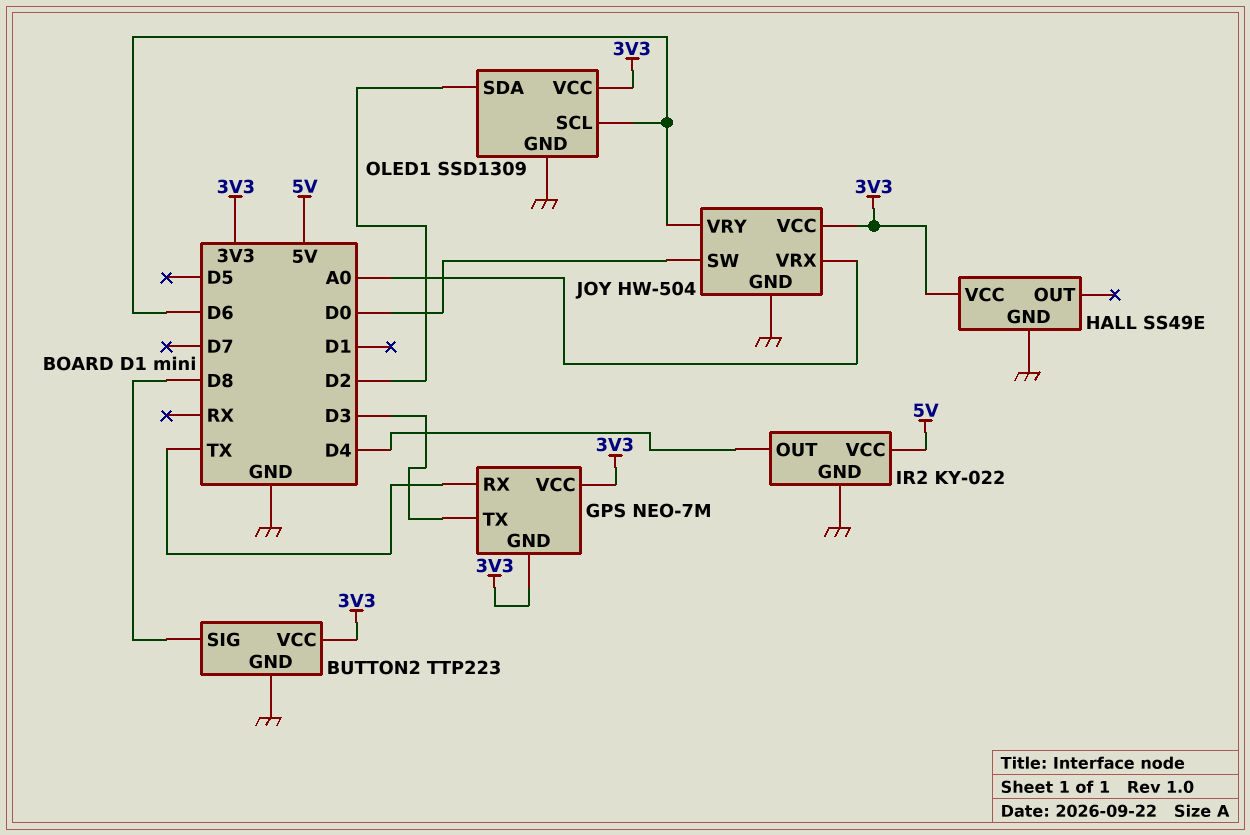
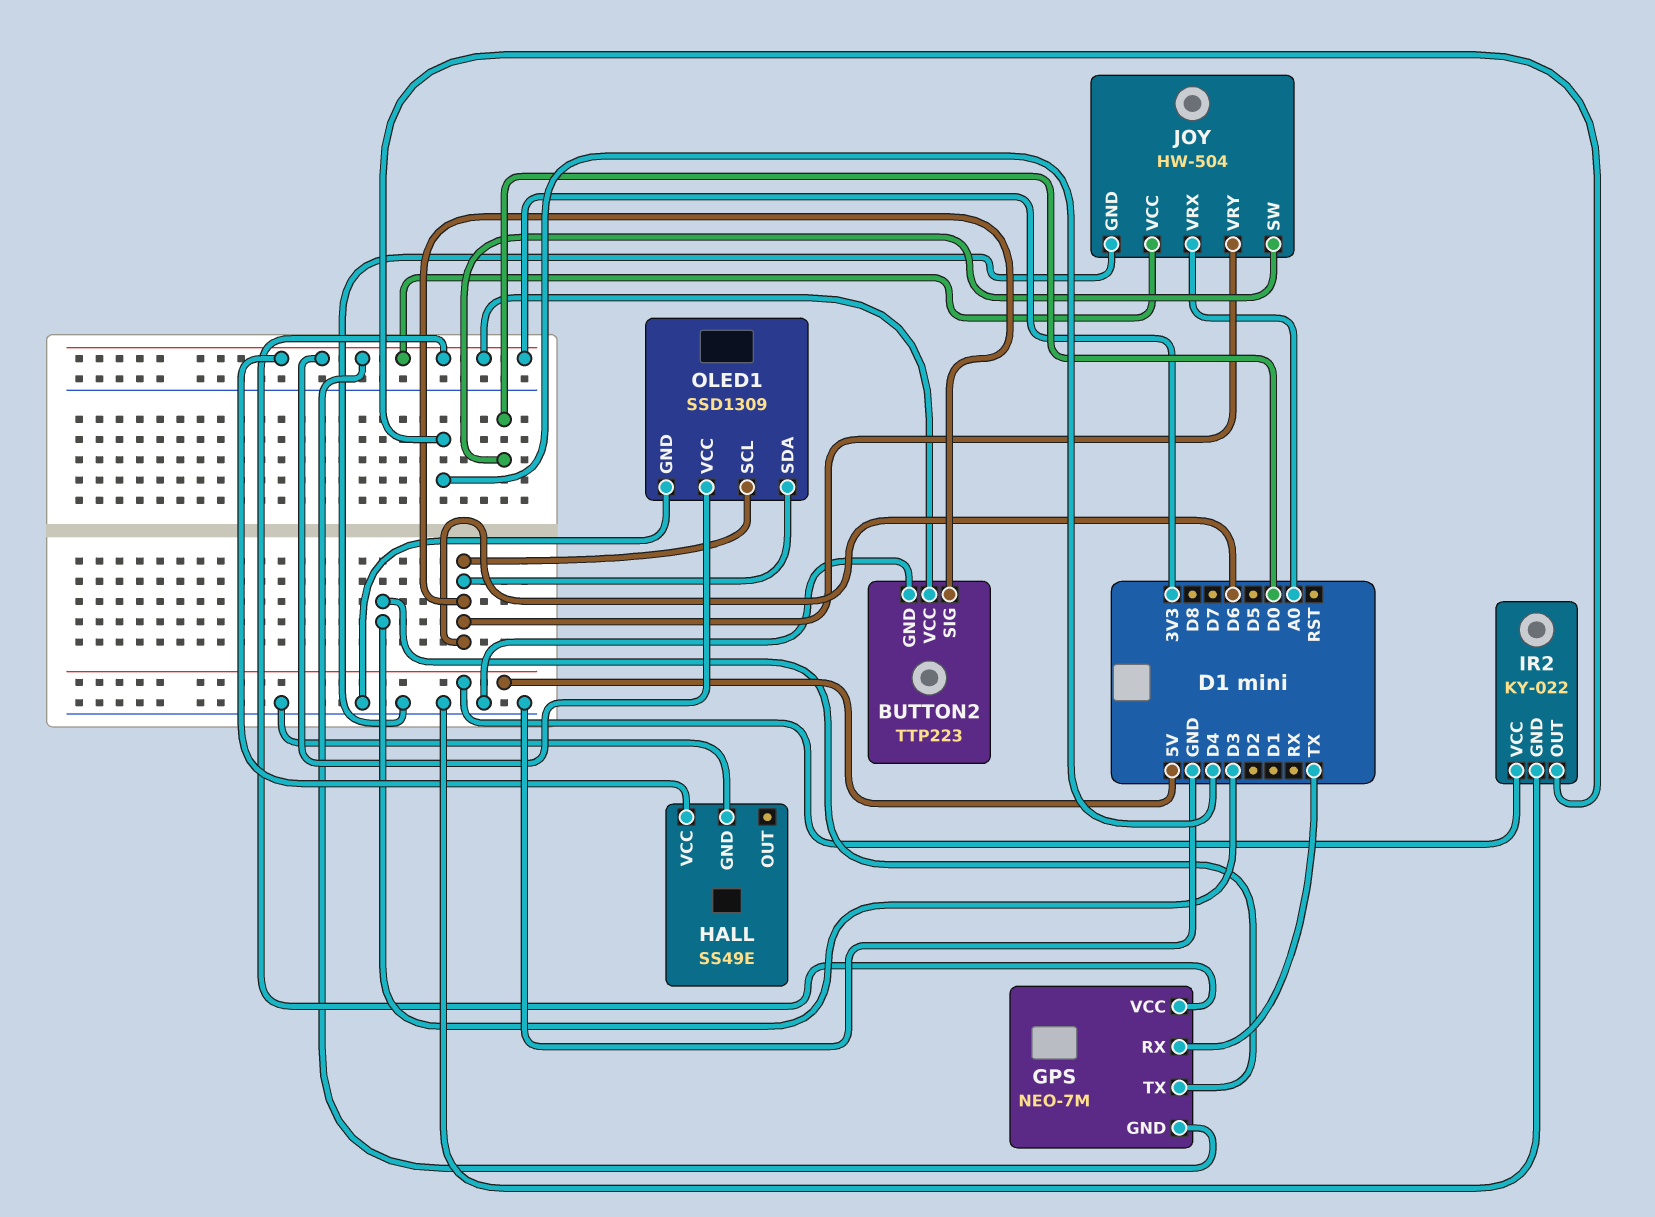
BUTTON2 pin SIG: D8 -> D6
OLED1 pin SDA: D2 -> D6

